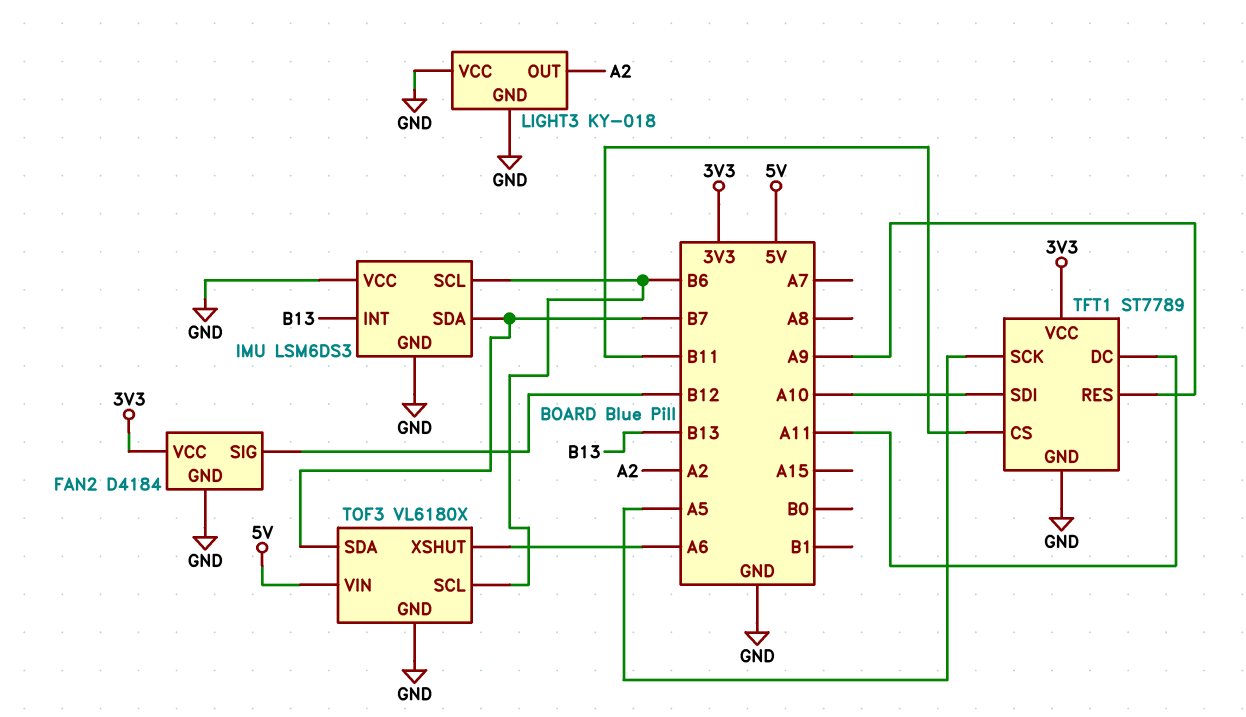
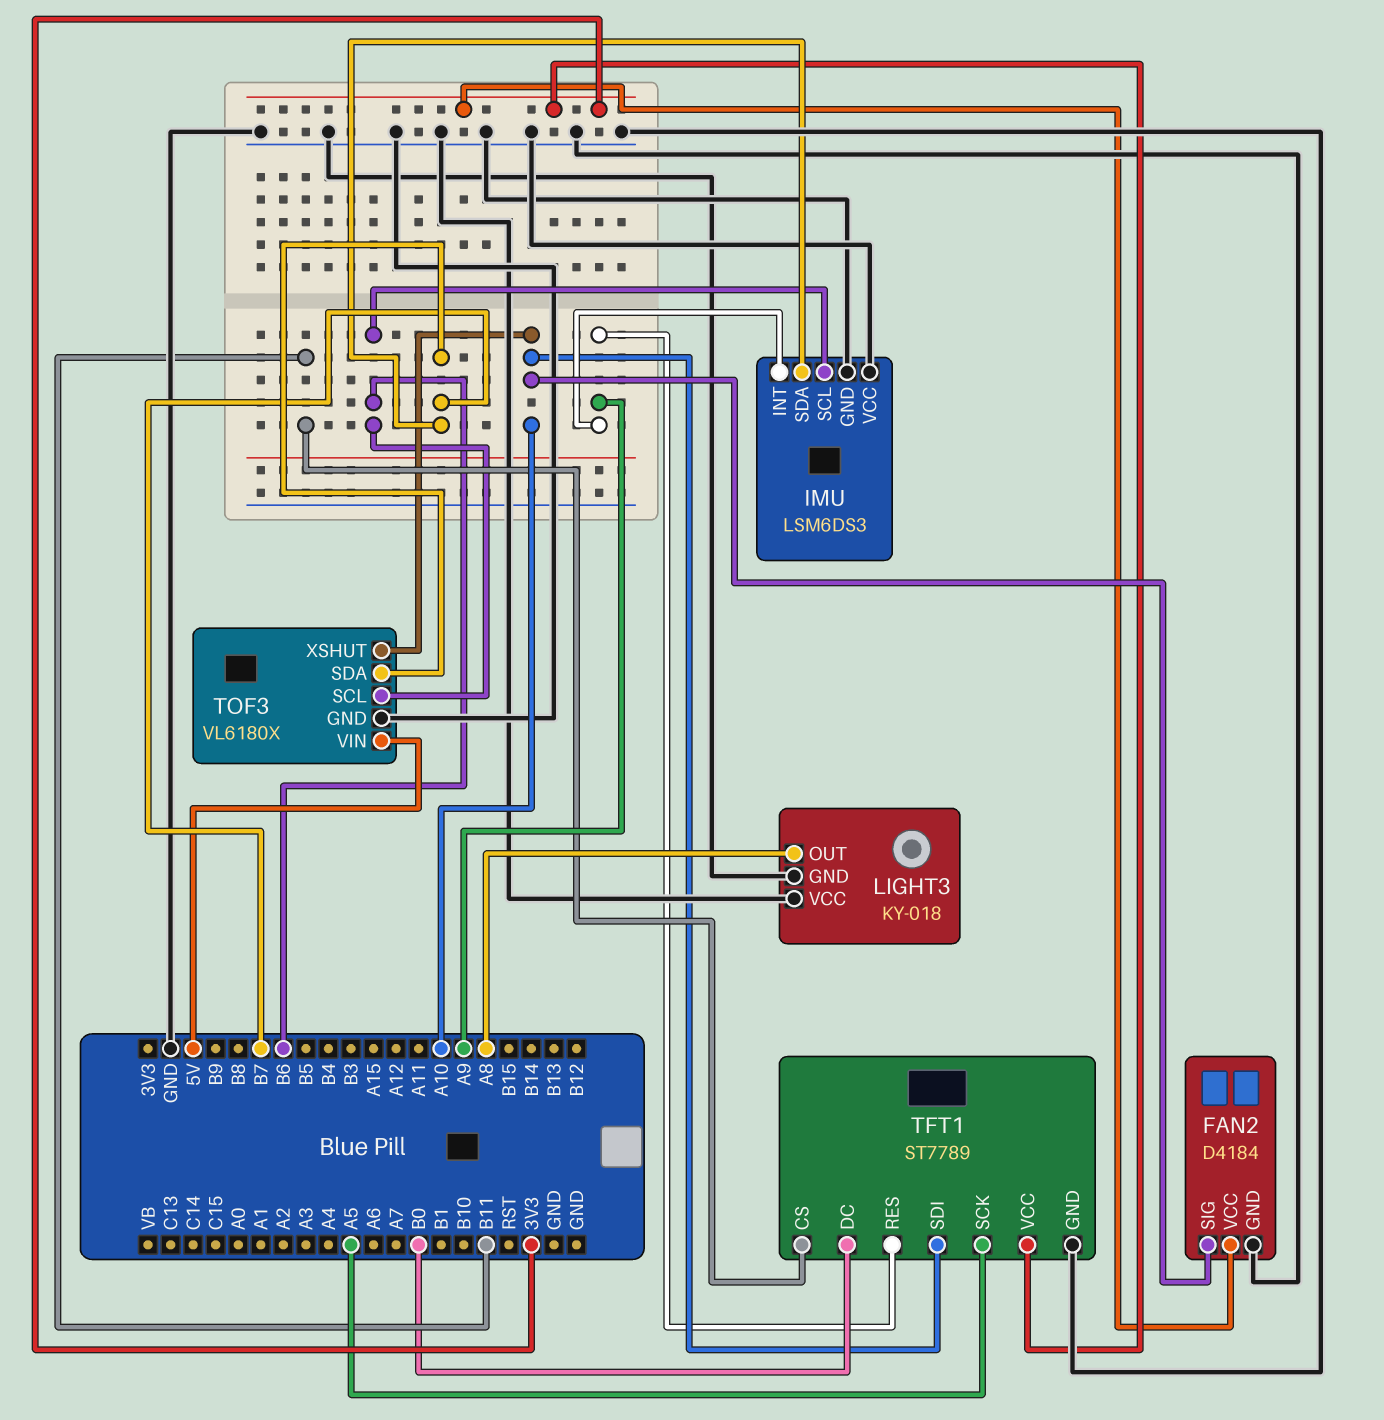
FAN2 pin SIG: B12 -> A10
IMU pin INT: B13 -> A9
LIGHT3 pin OUT: A2 -> A8
TFT1 pin DC: A11 -> B0
TOF3 pin XSHUT: A6 -> A10

